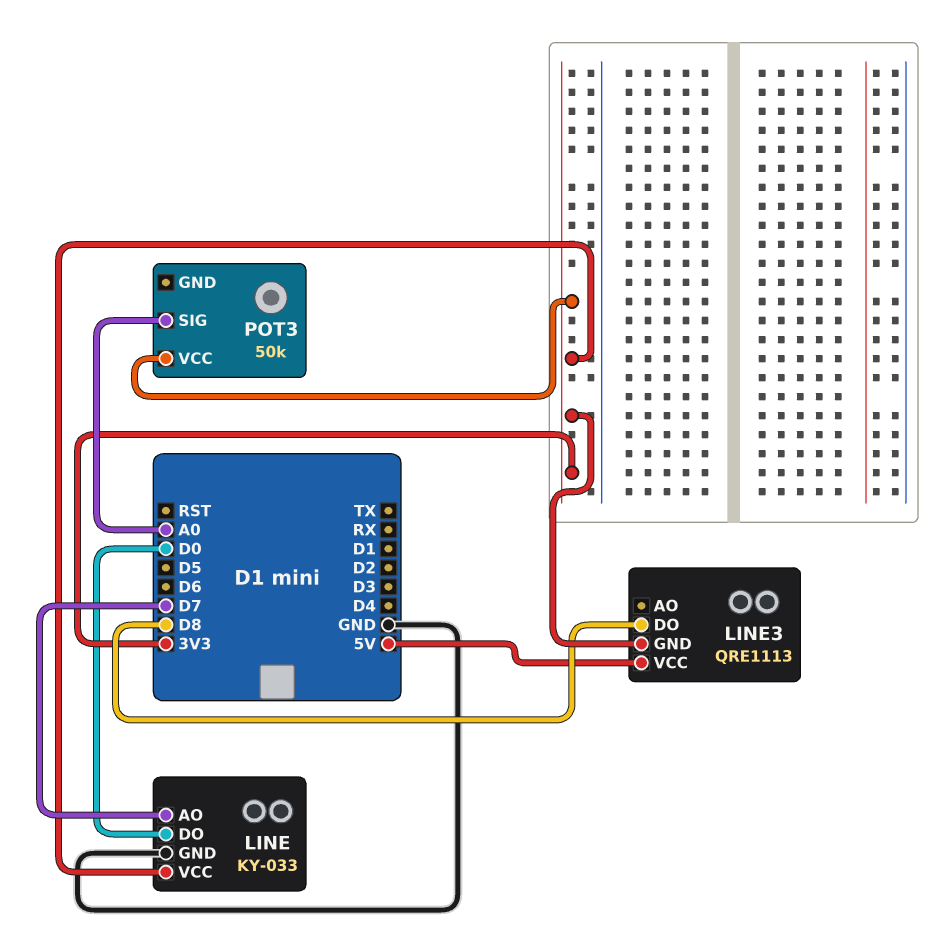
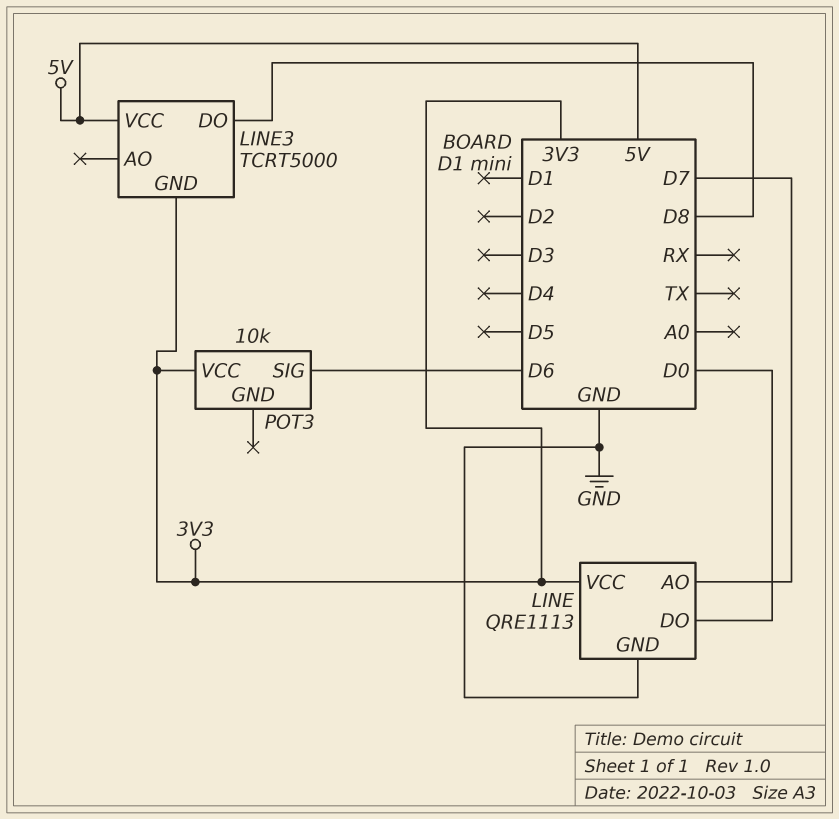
LINE: KY-033 -> QRE1113
LINE3: QRE1113 -> TCRT5000
POT3: 50k -> 10k
POT3 pin SIG: A0 -> D6

